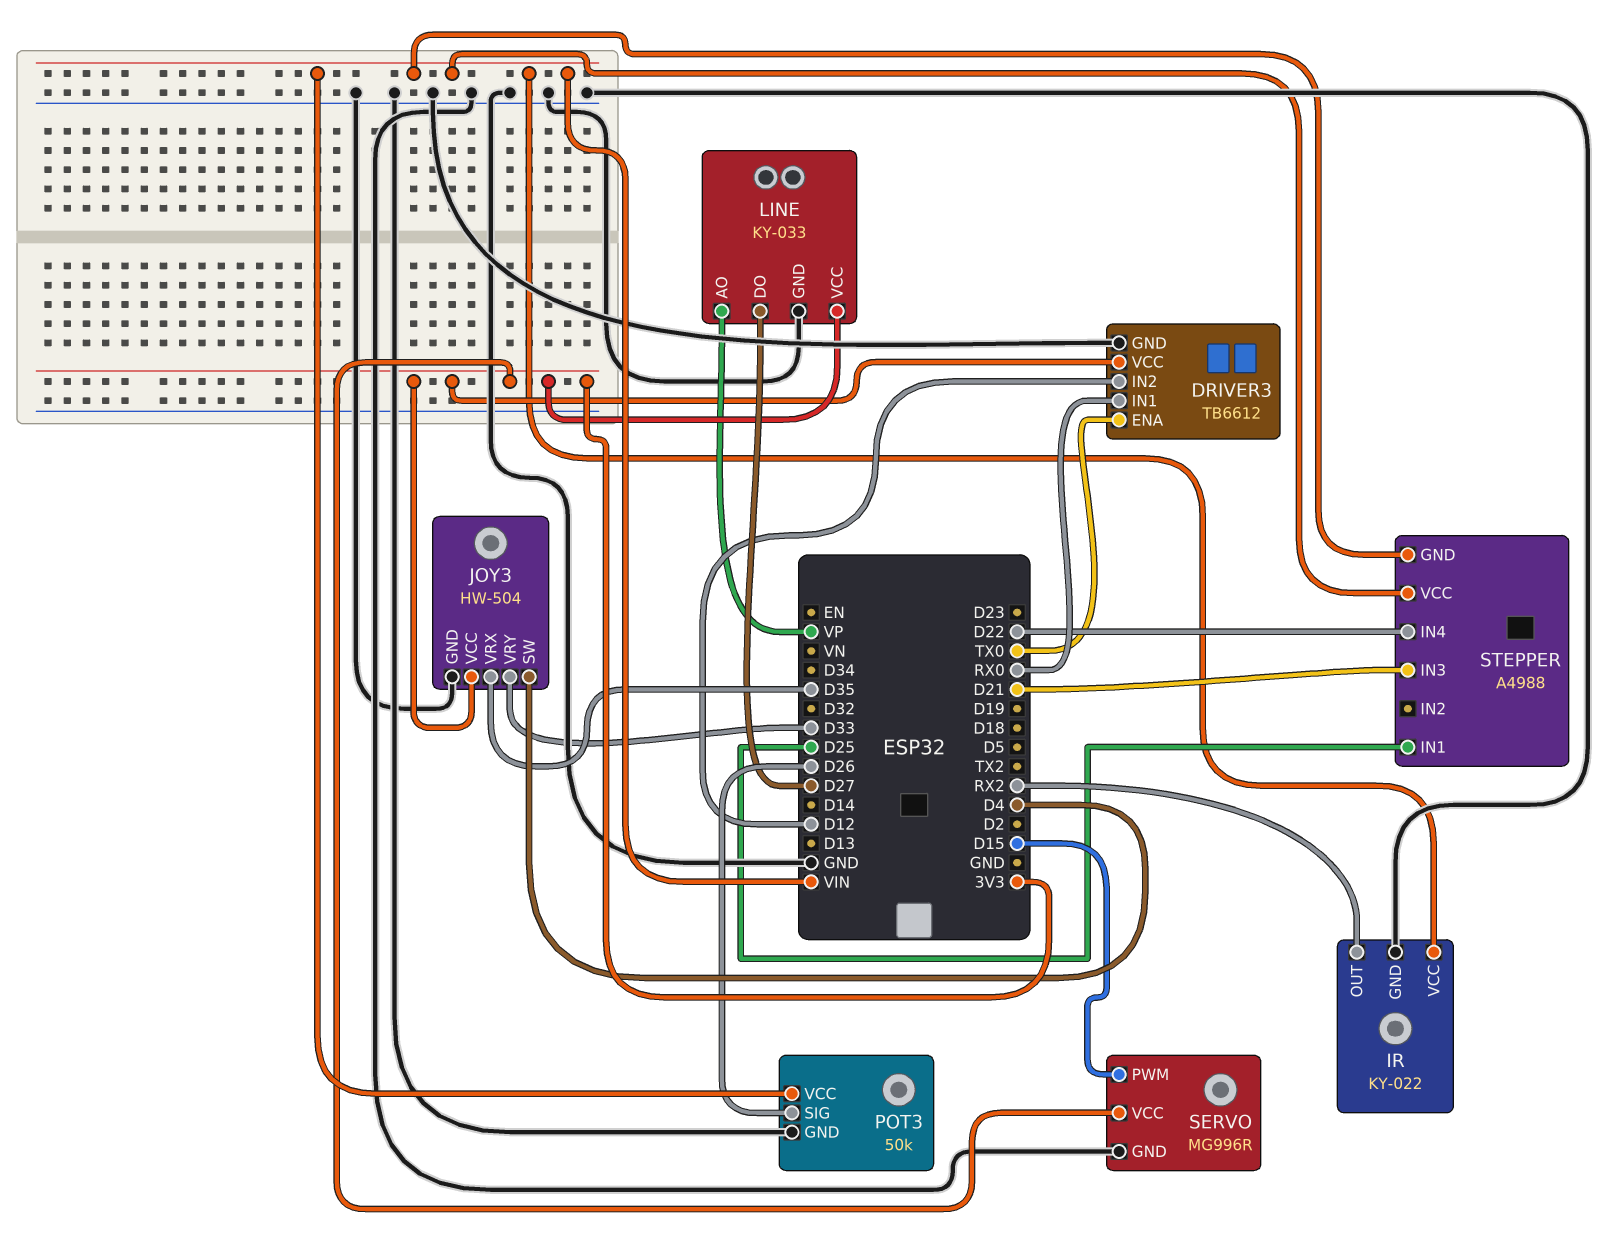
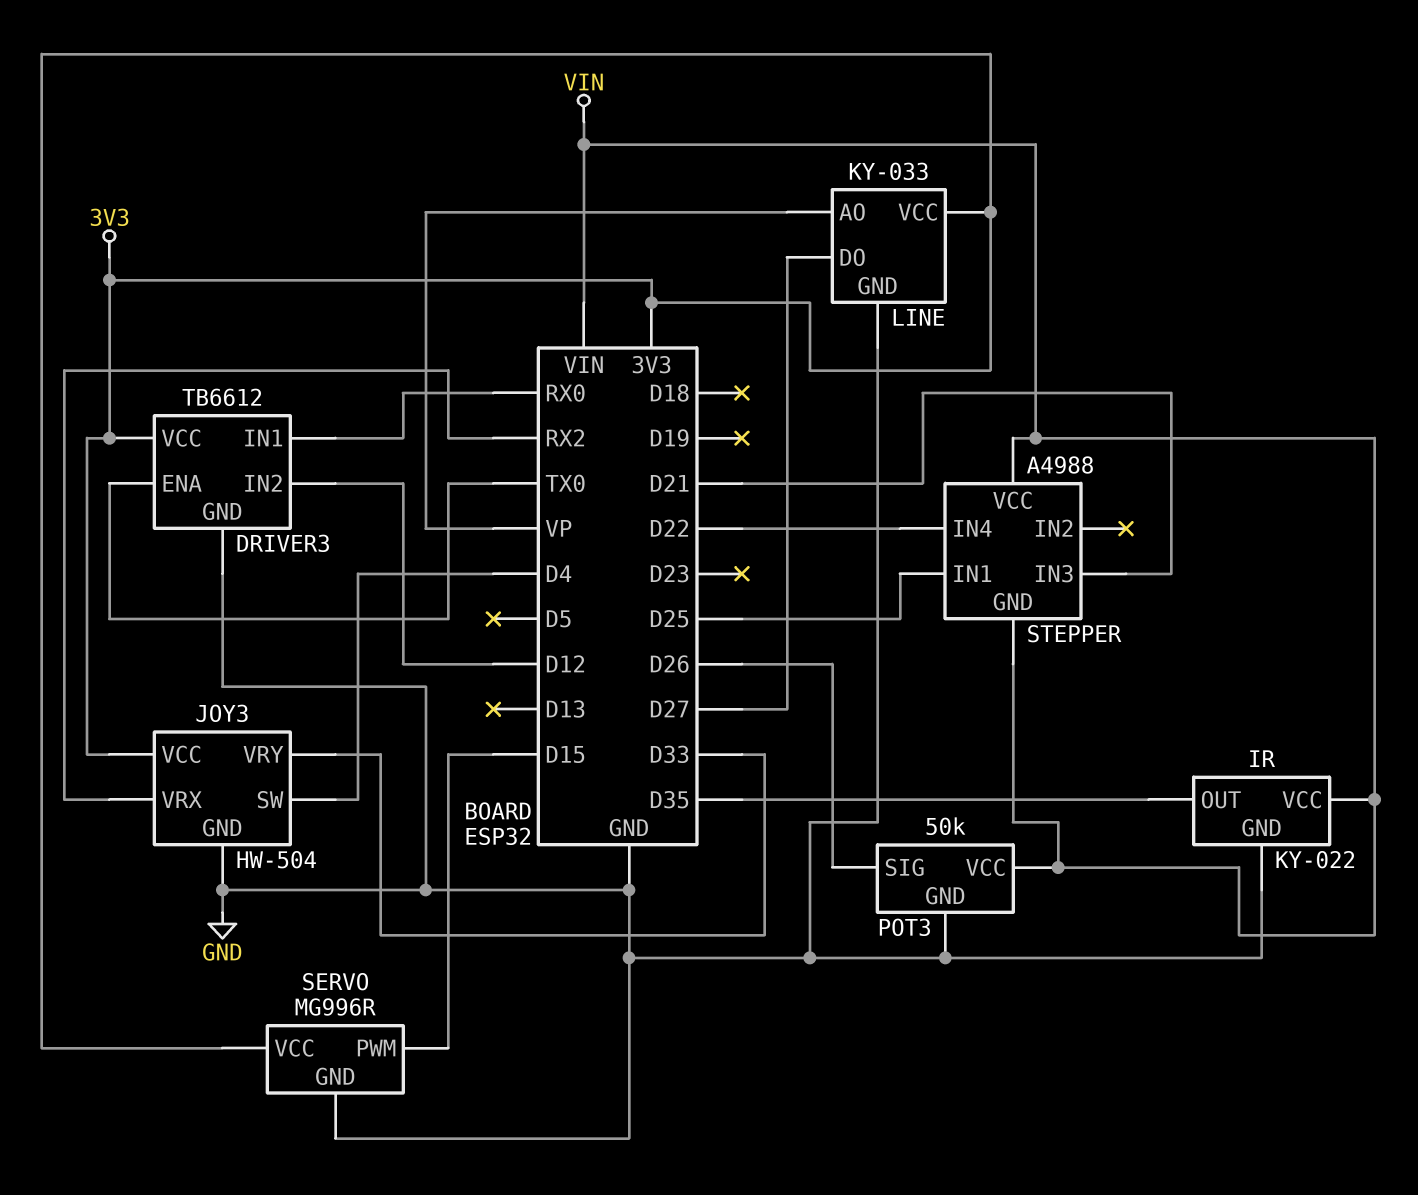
IR pin OUT: RX2 -> D35
JOY3 pin VRX: D35 -> RX2

